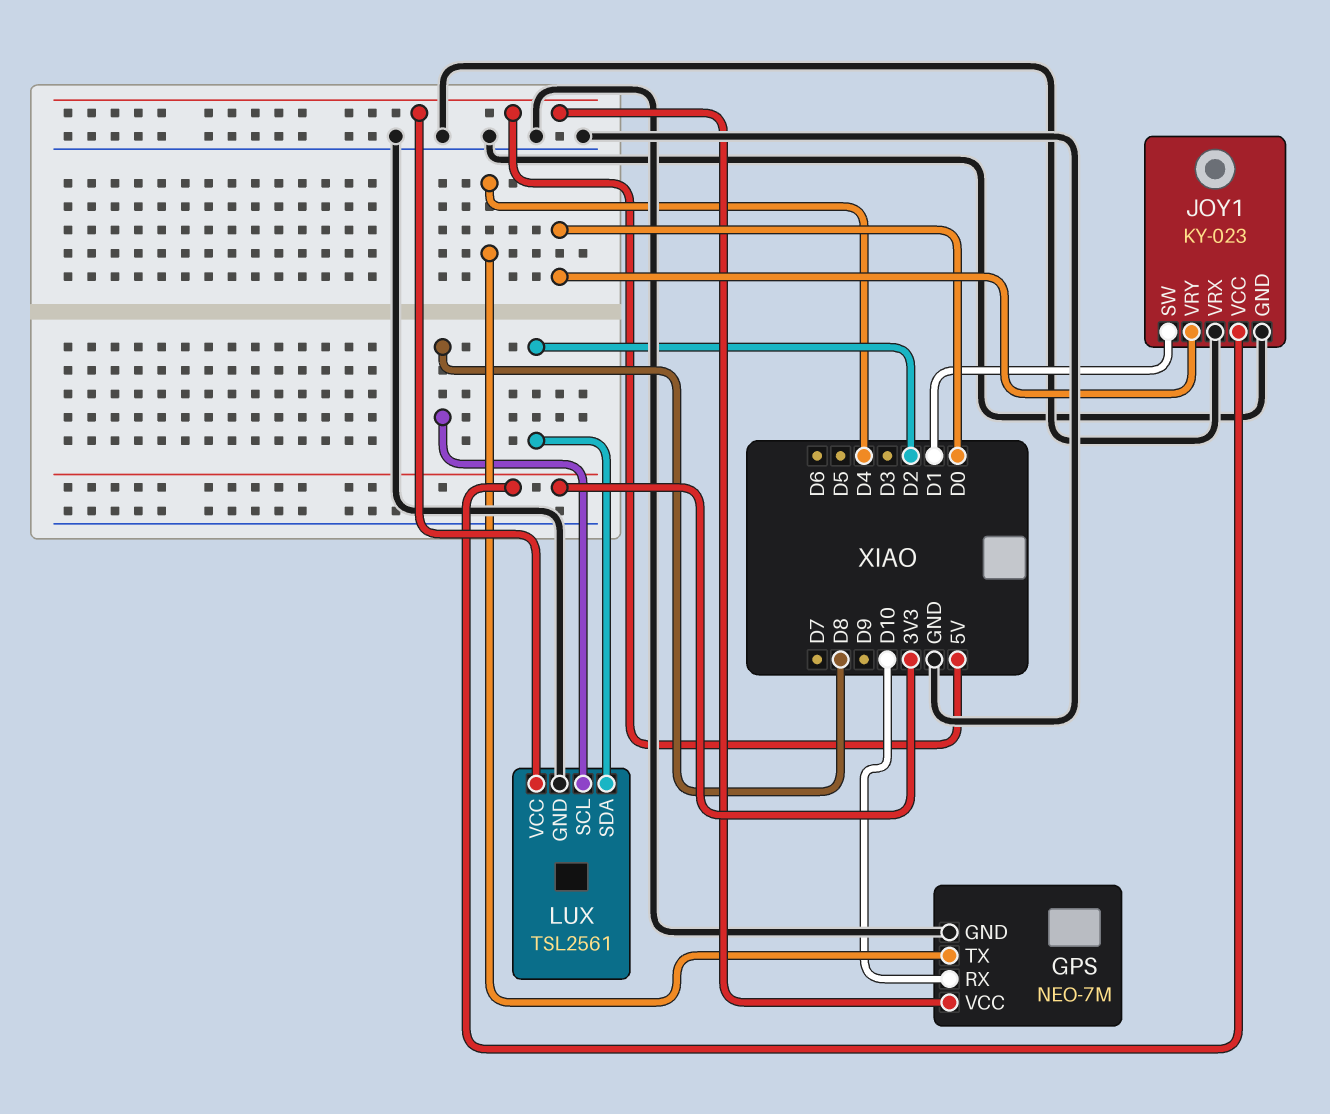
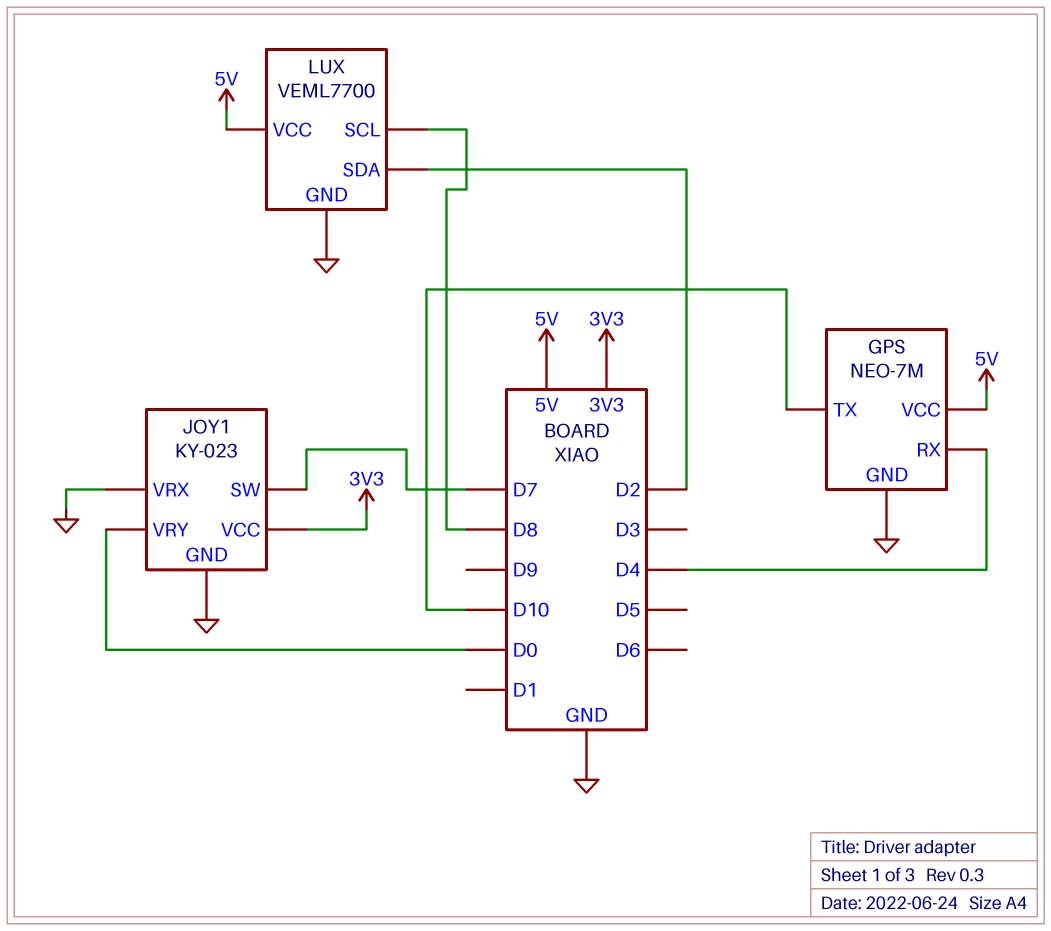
GPS pin RX: D10 -> D4
GPS pin TX: D4 -> D10
JOY1 pin SW: D1 -> D7
LUX: TSL2561 -> VEML7700

